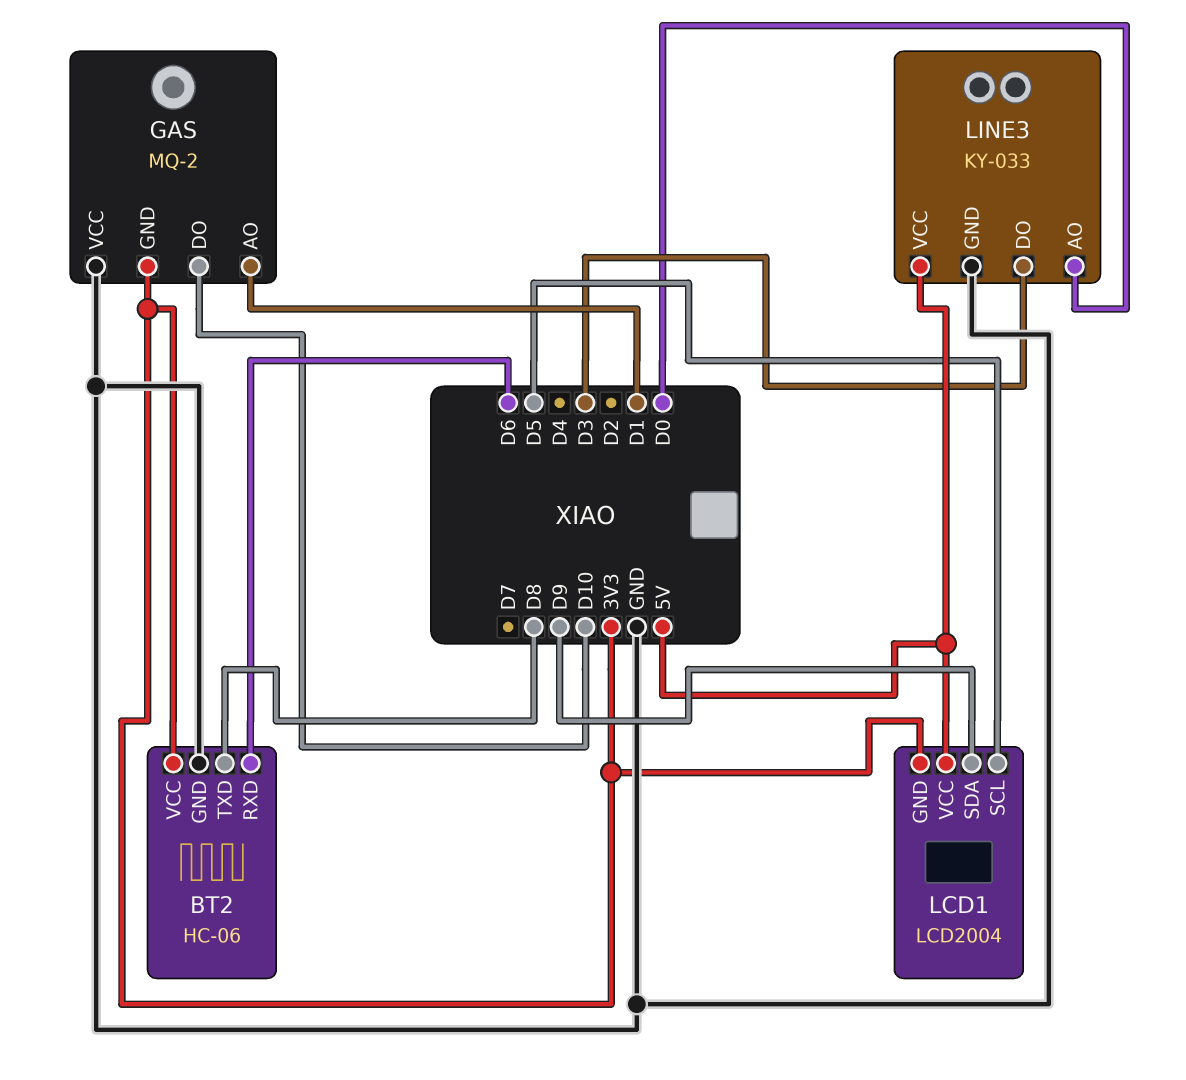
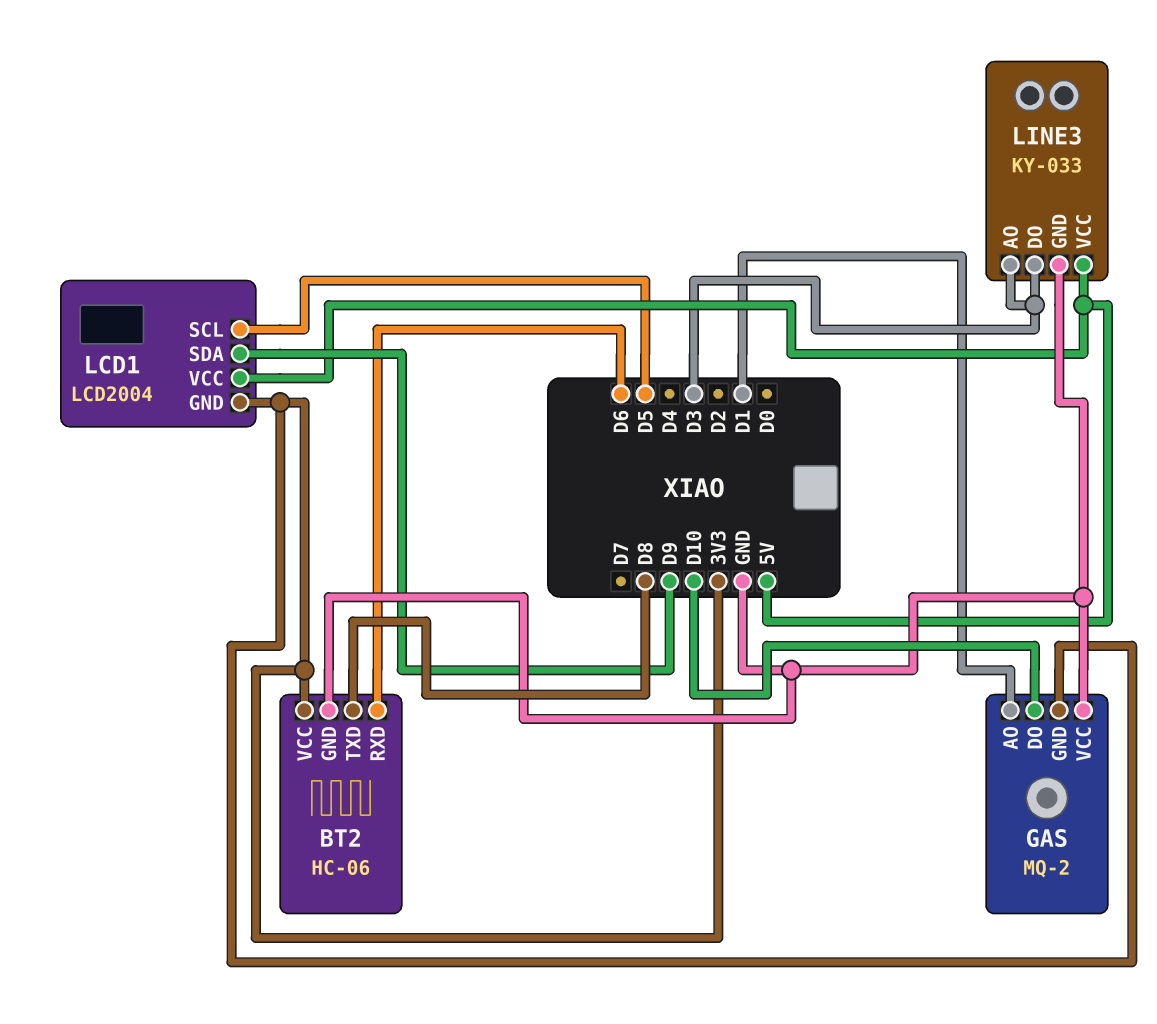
LINE3 pin AO: D0 -> D3

